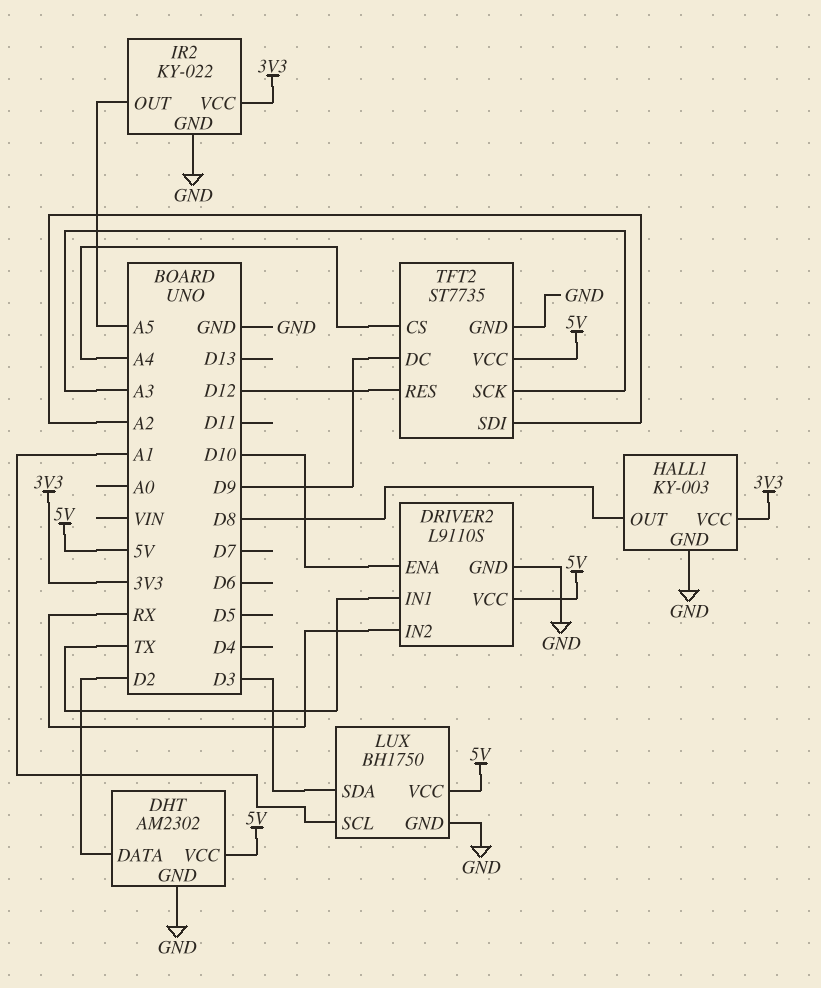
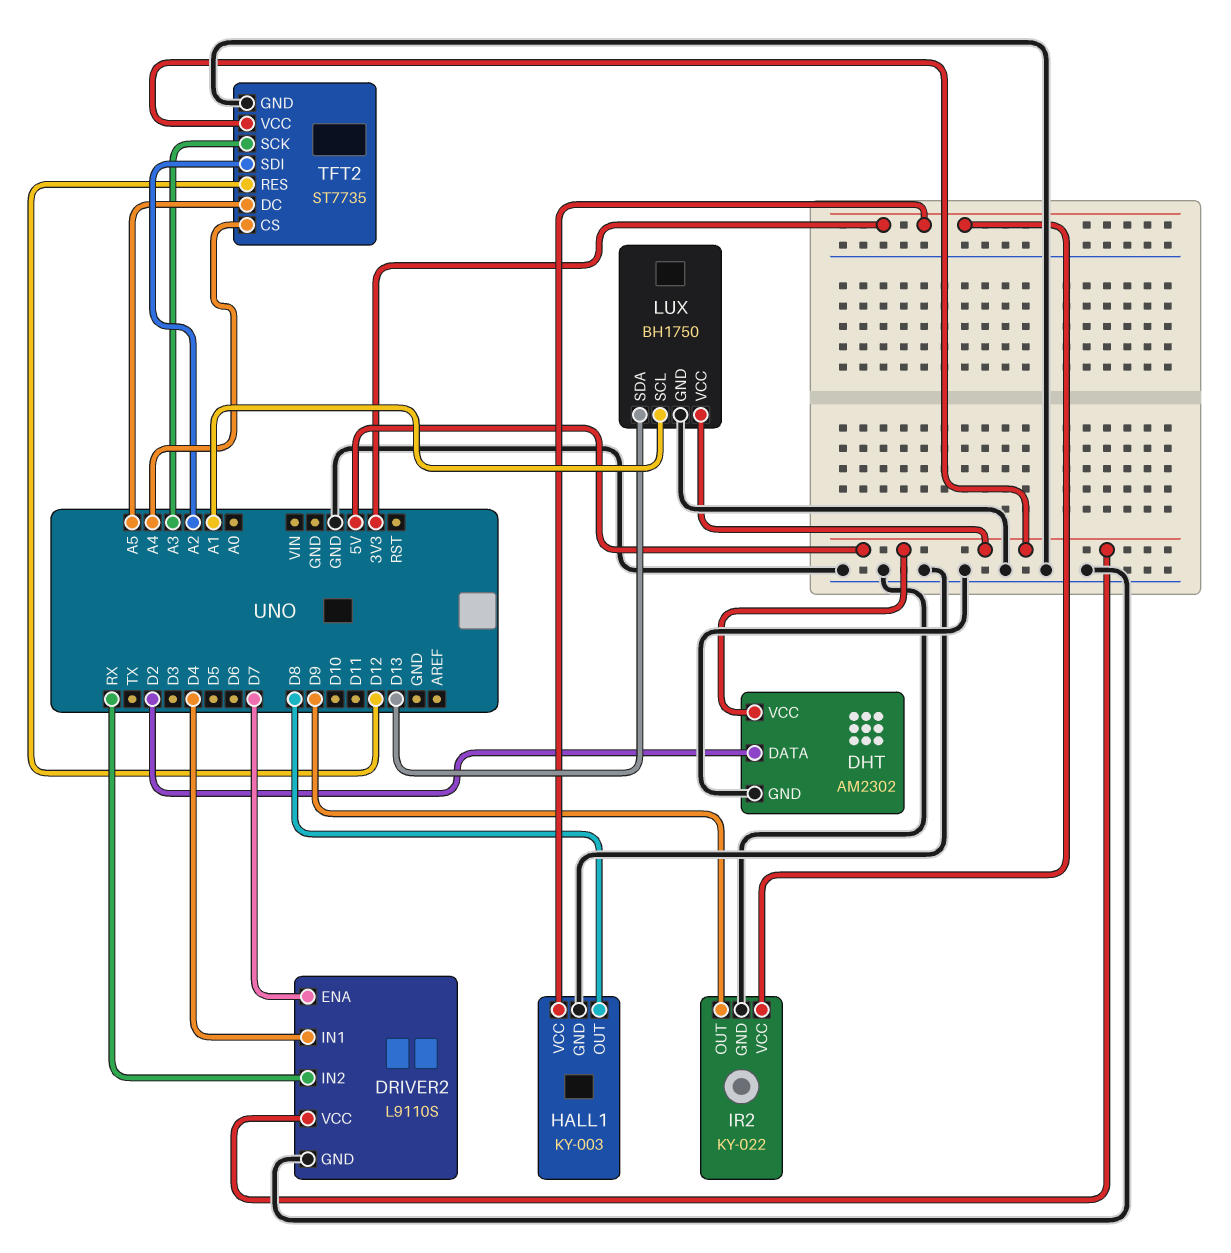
DRIVER2 pin ENA: D10 -> D7
DRIVER2 pin IN1: TX -> D4
IR2 pin OUT: A5 -> D9
LUX pin SDA: D3 -> D13
TFT2 pin DC: D9 -> A5

